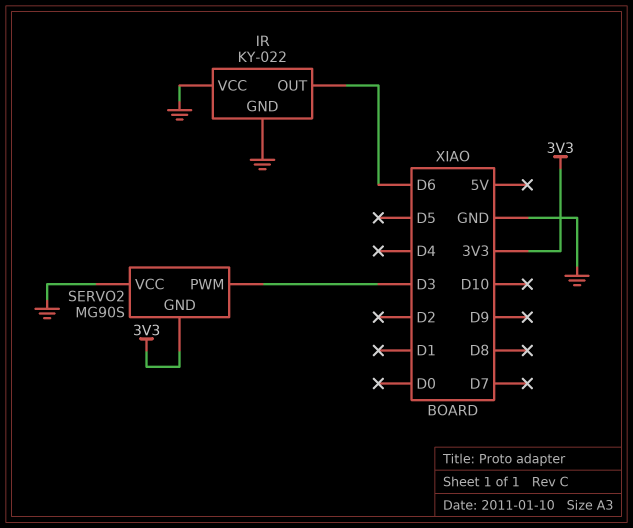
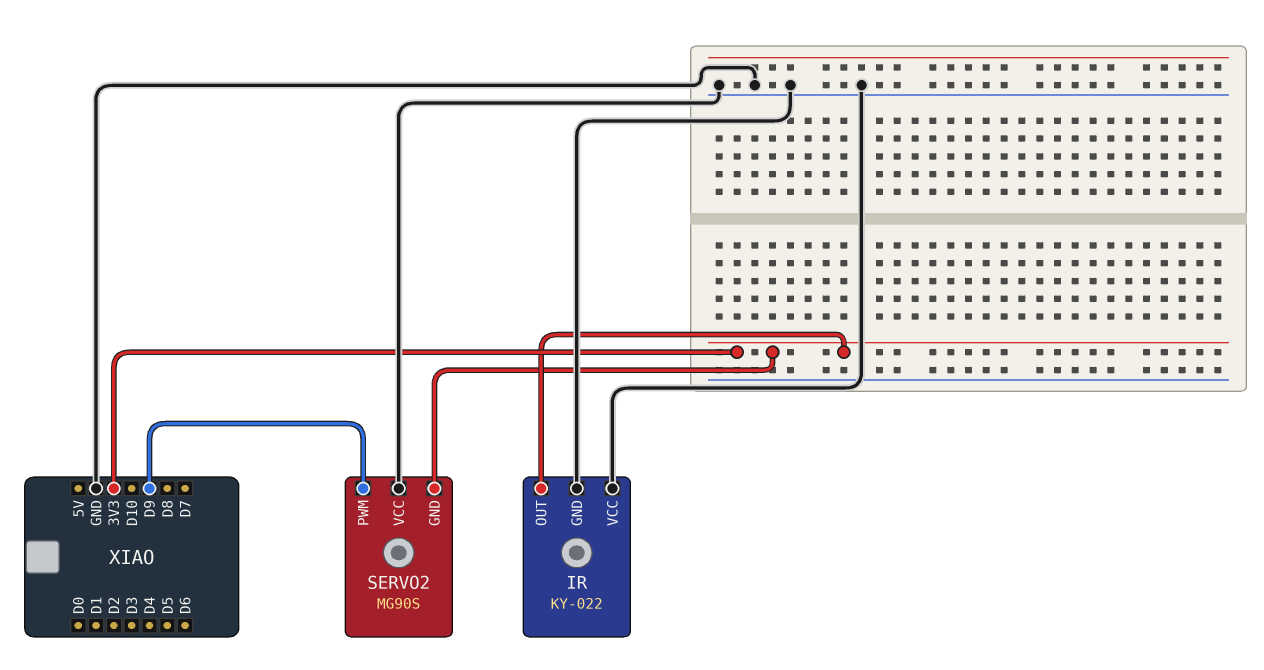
IR pin OUT: D6 -> 3V3
SERVO2 pin PWM: D3 -> D9

